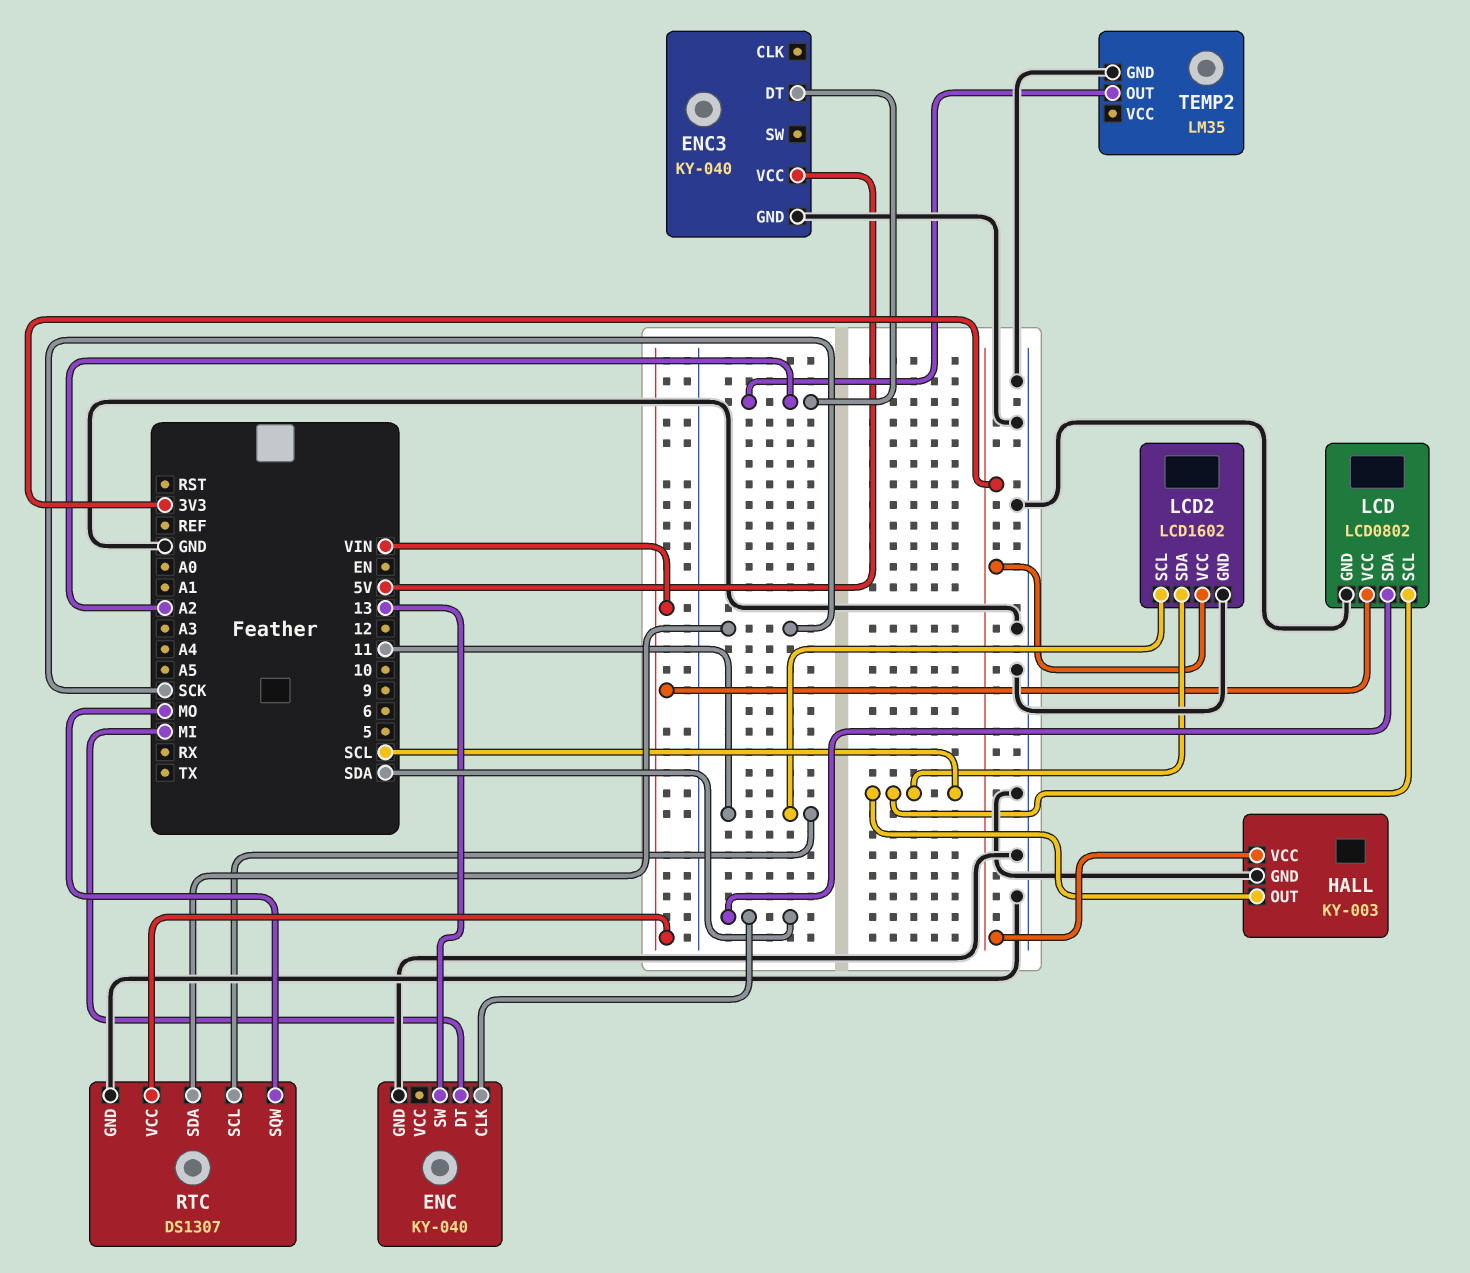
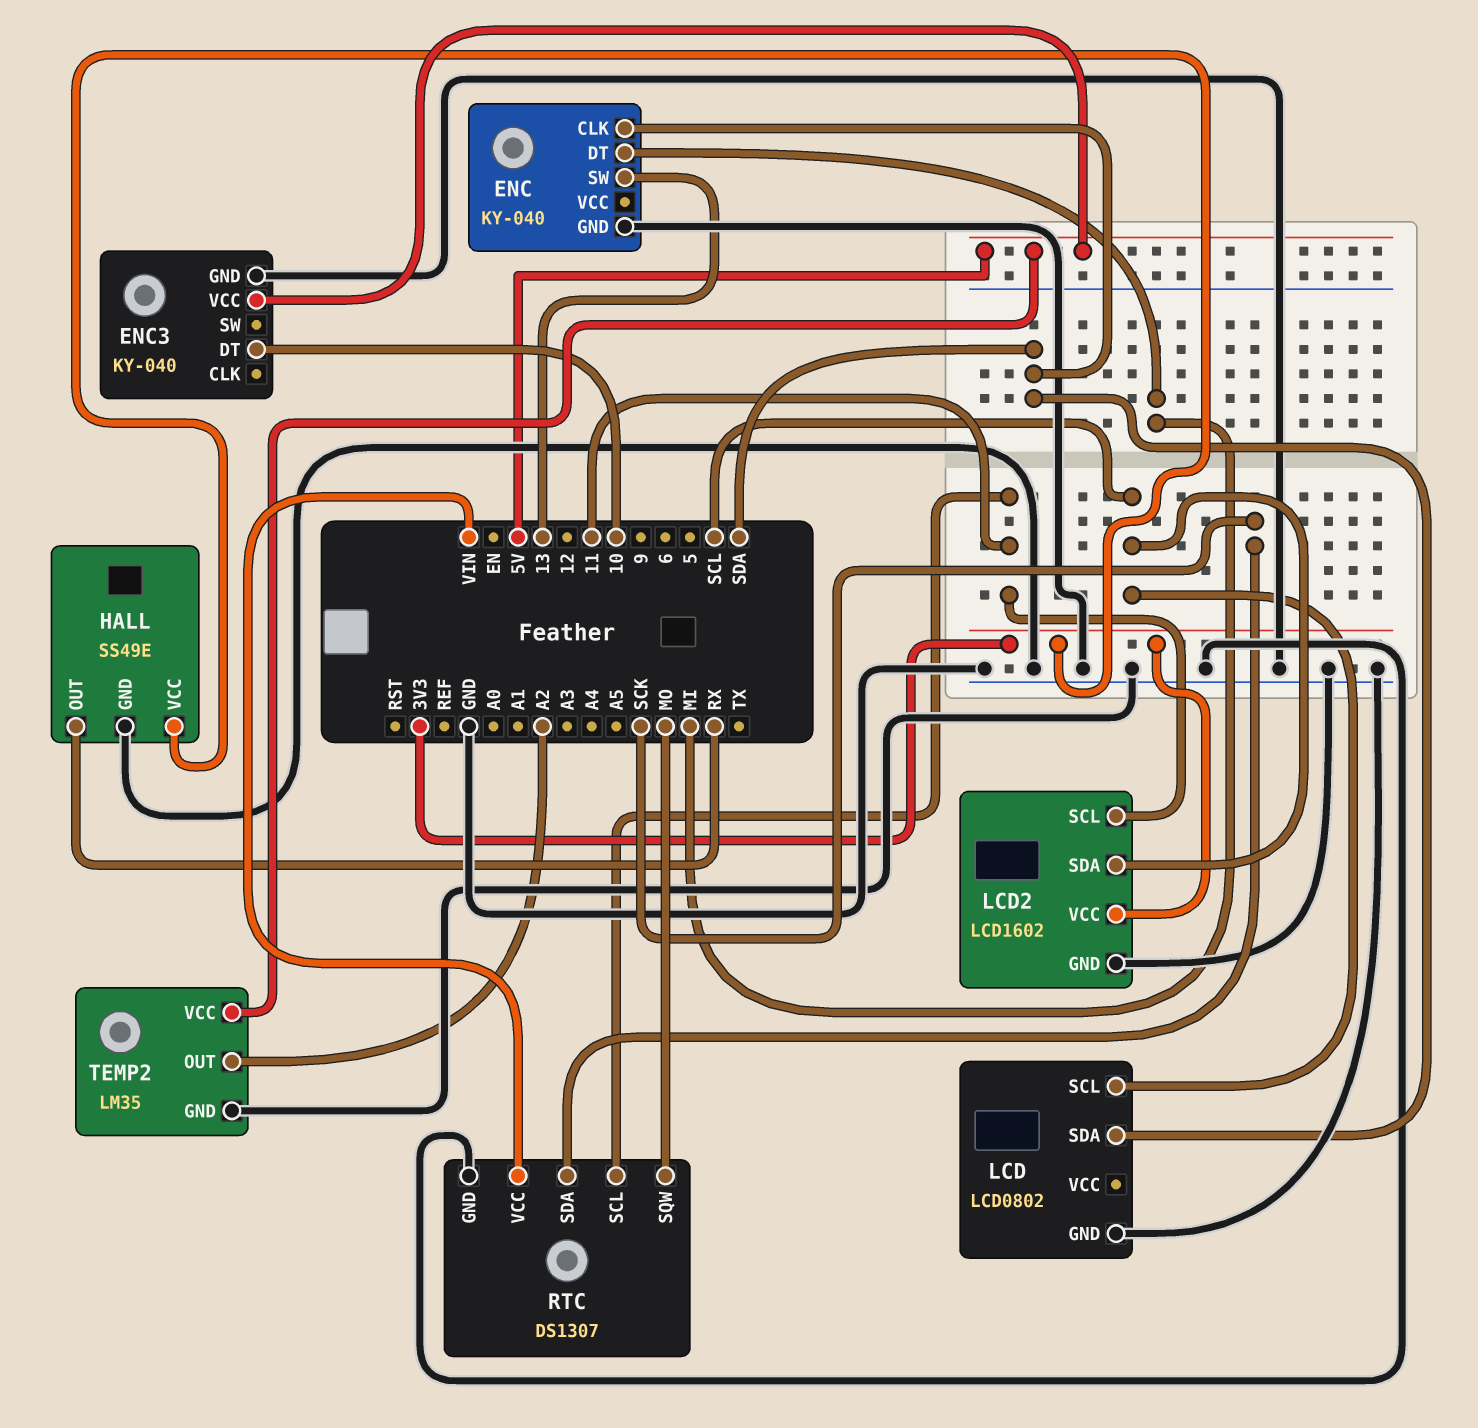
ENC3 pin DT: A2 -> 10
HALL: KY-003 -> SS49E
HALL pin OUT: SCL -> RX
LCD pin VCC: VIN -> none
TEMP2 pin VCC: none -> 5V

